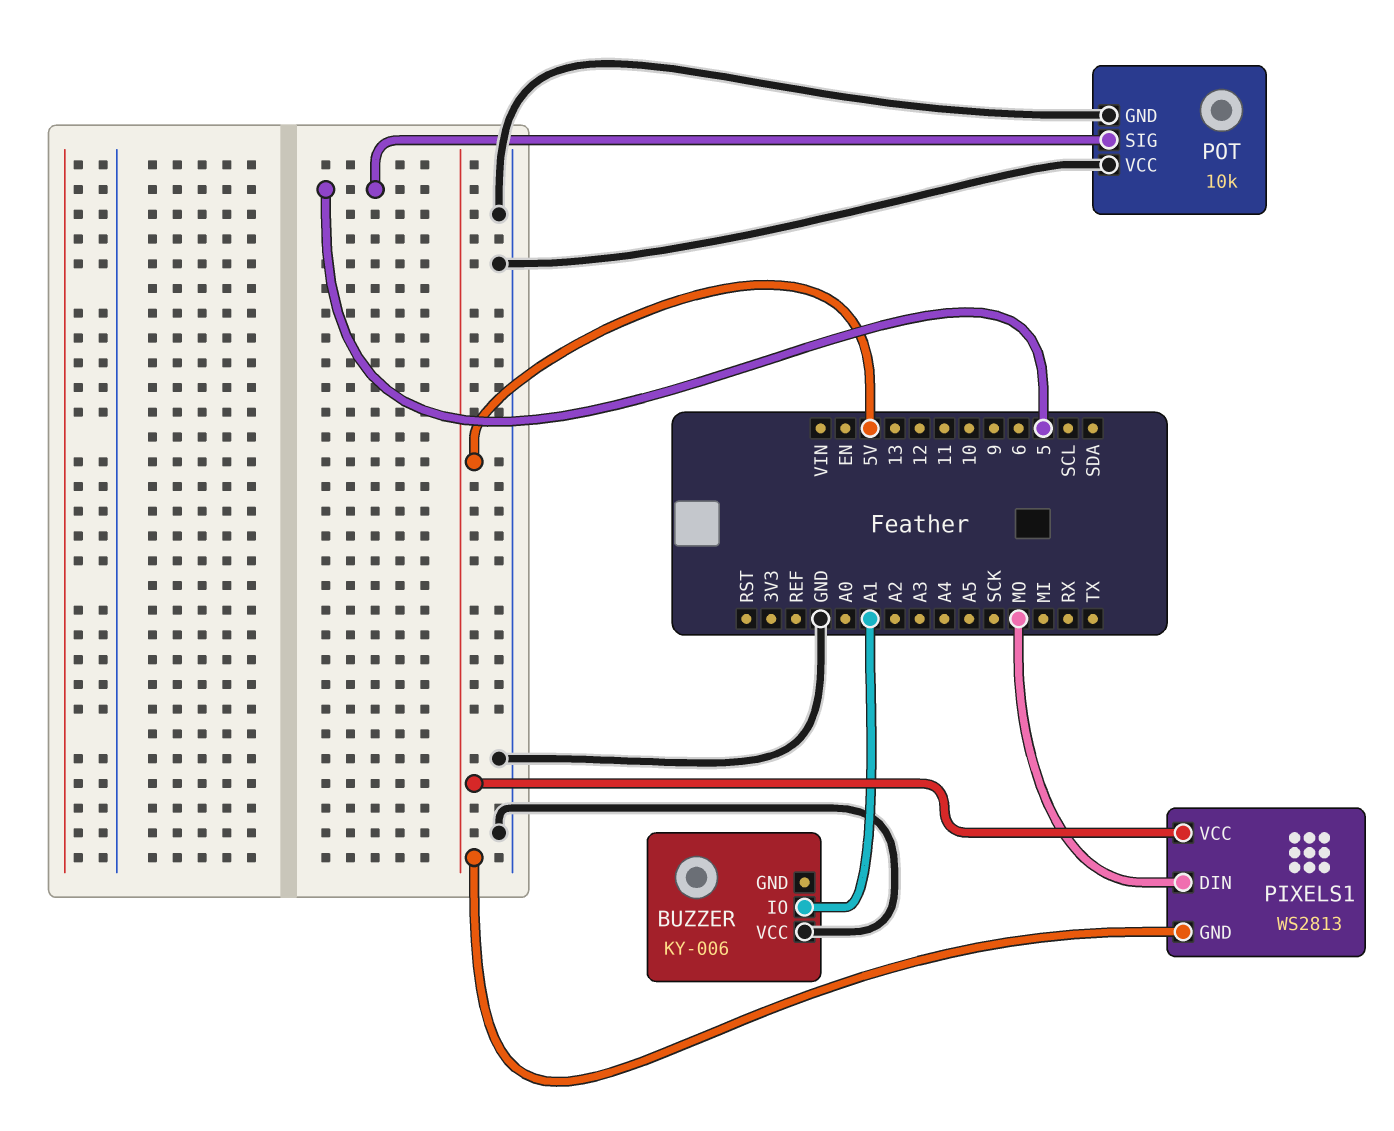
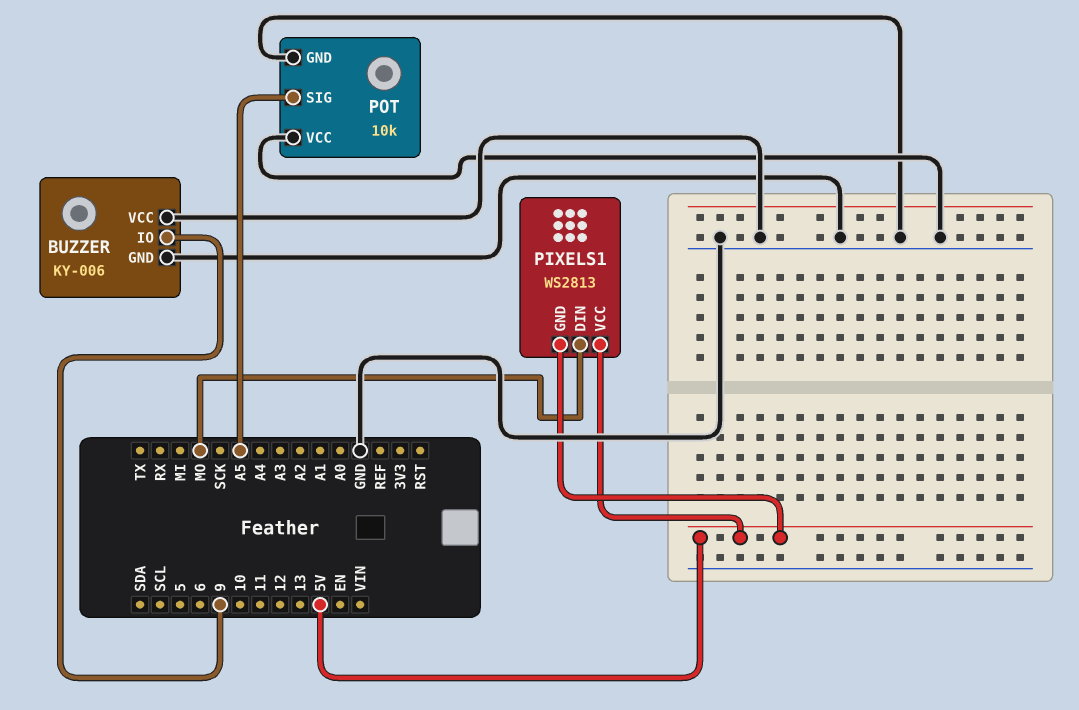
BUZZER pin GND: none -> GND
BUZZER pin IO: A1 -> 9
POT pin SIG: 5 -> A5

